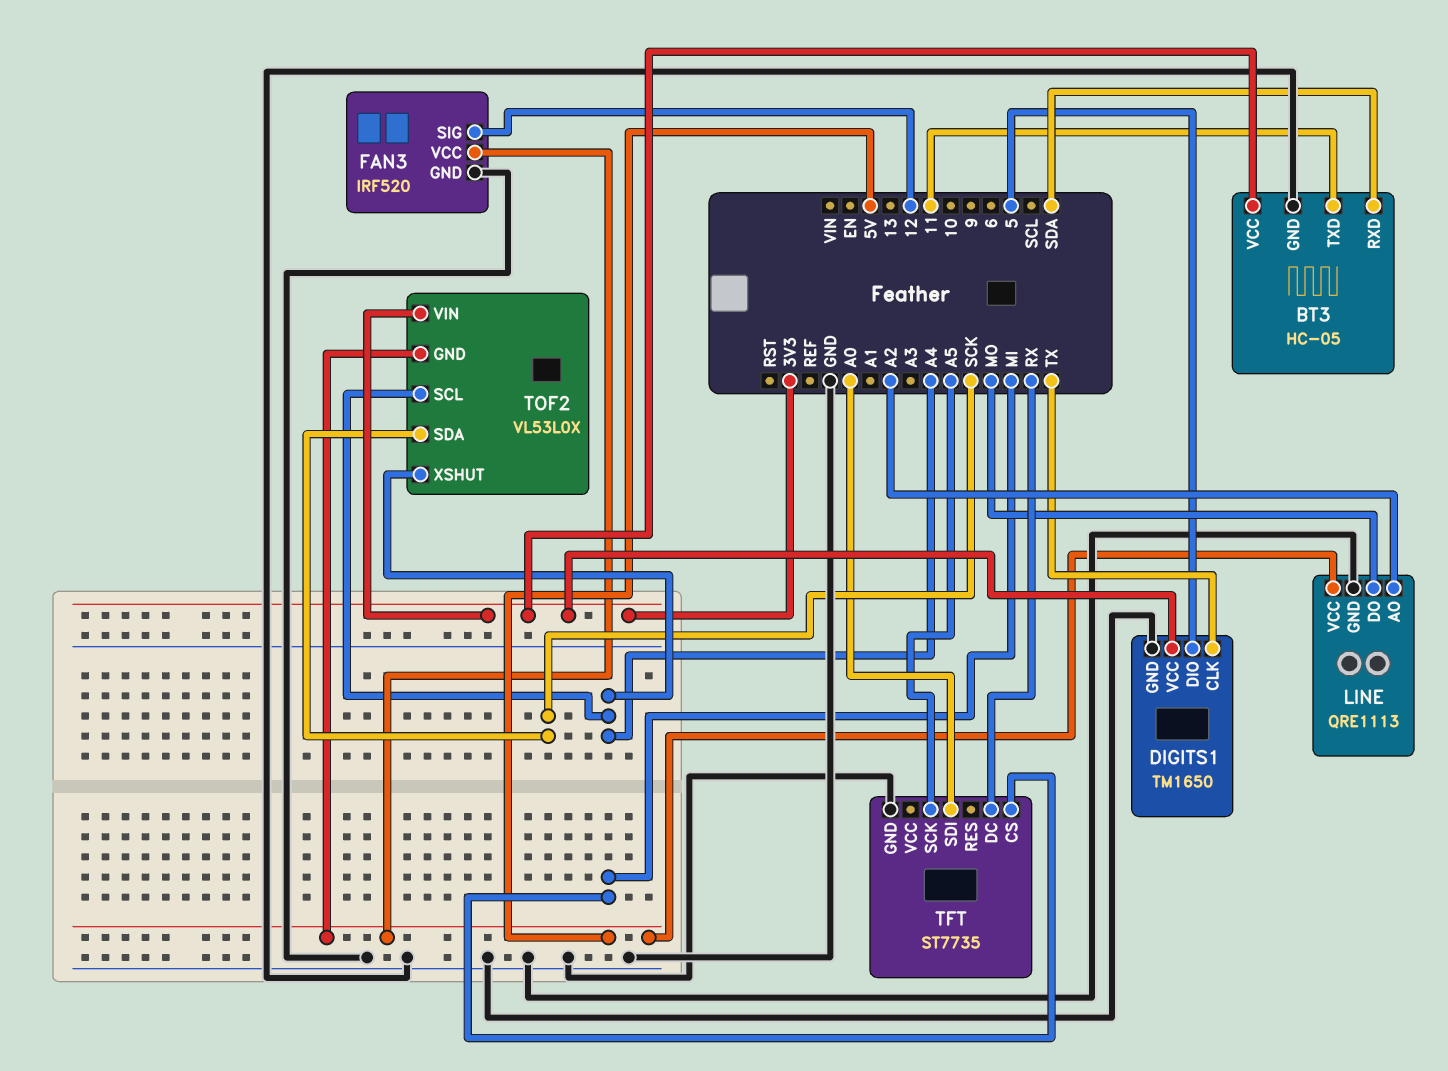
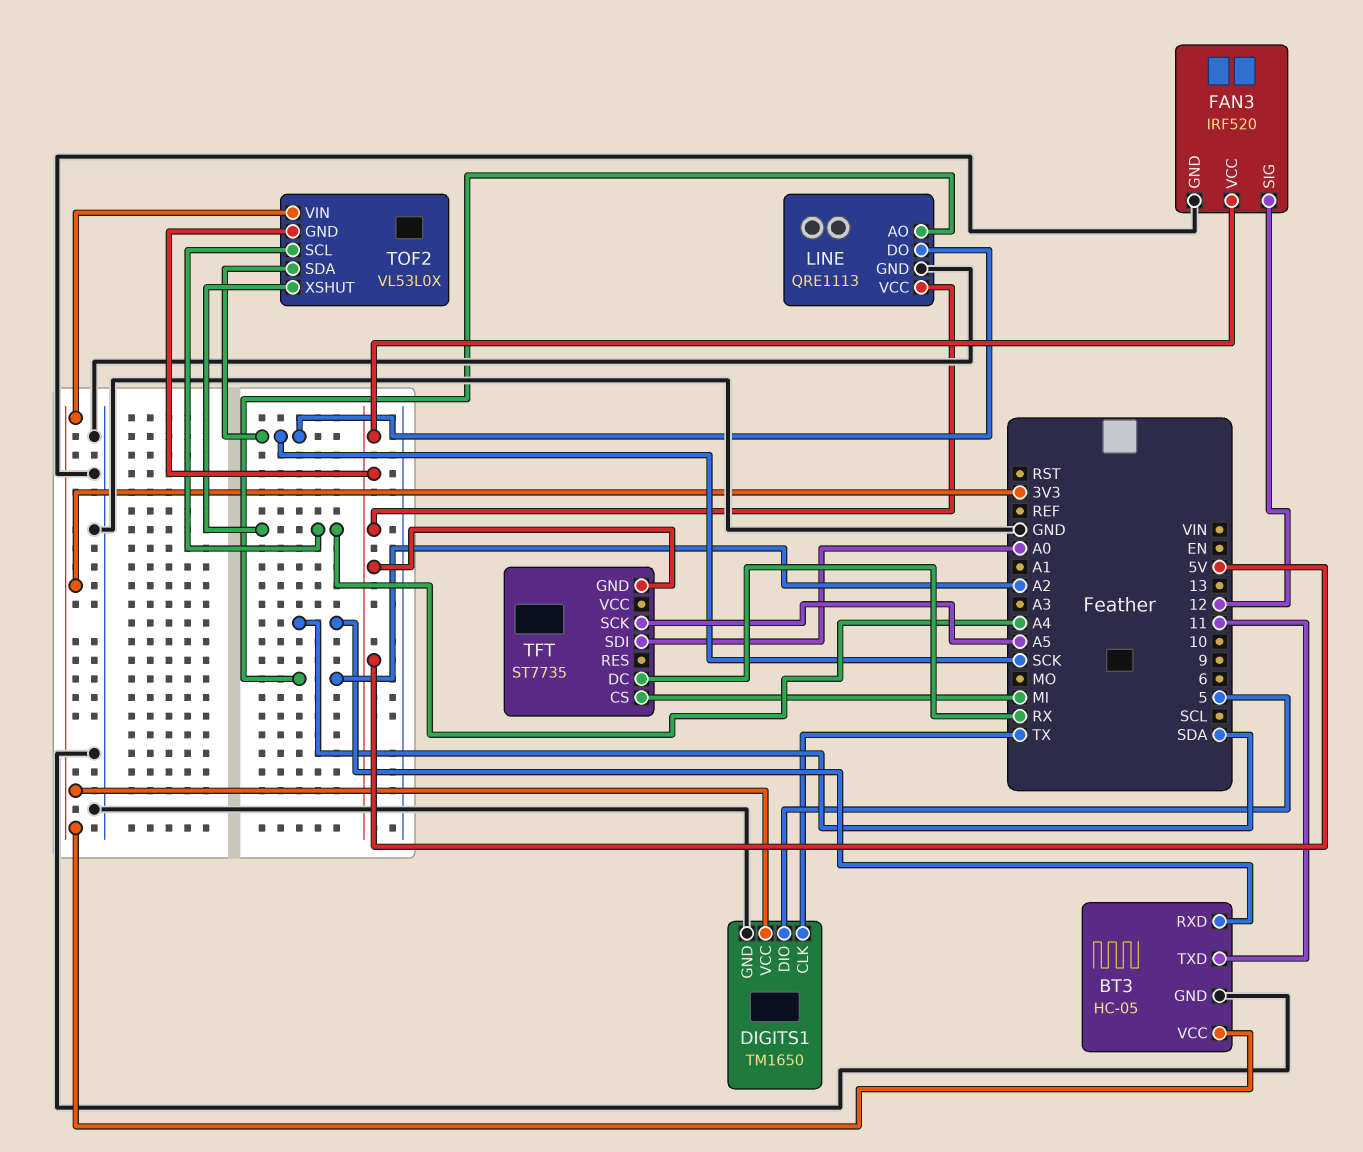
LINE pin DO: MO -> SCK
TFT pin GND: GND -> 5V

